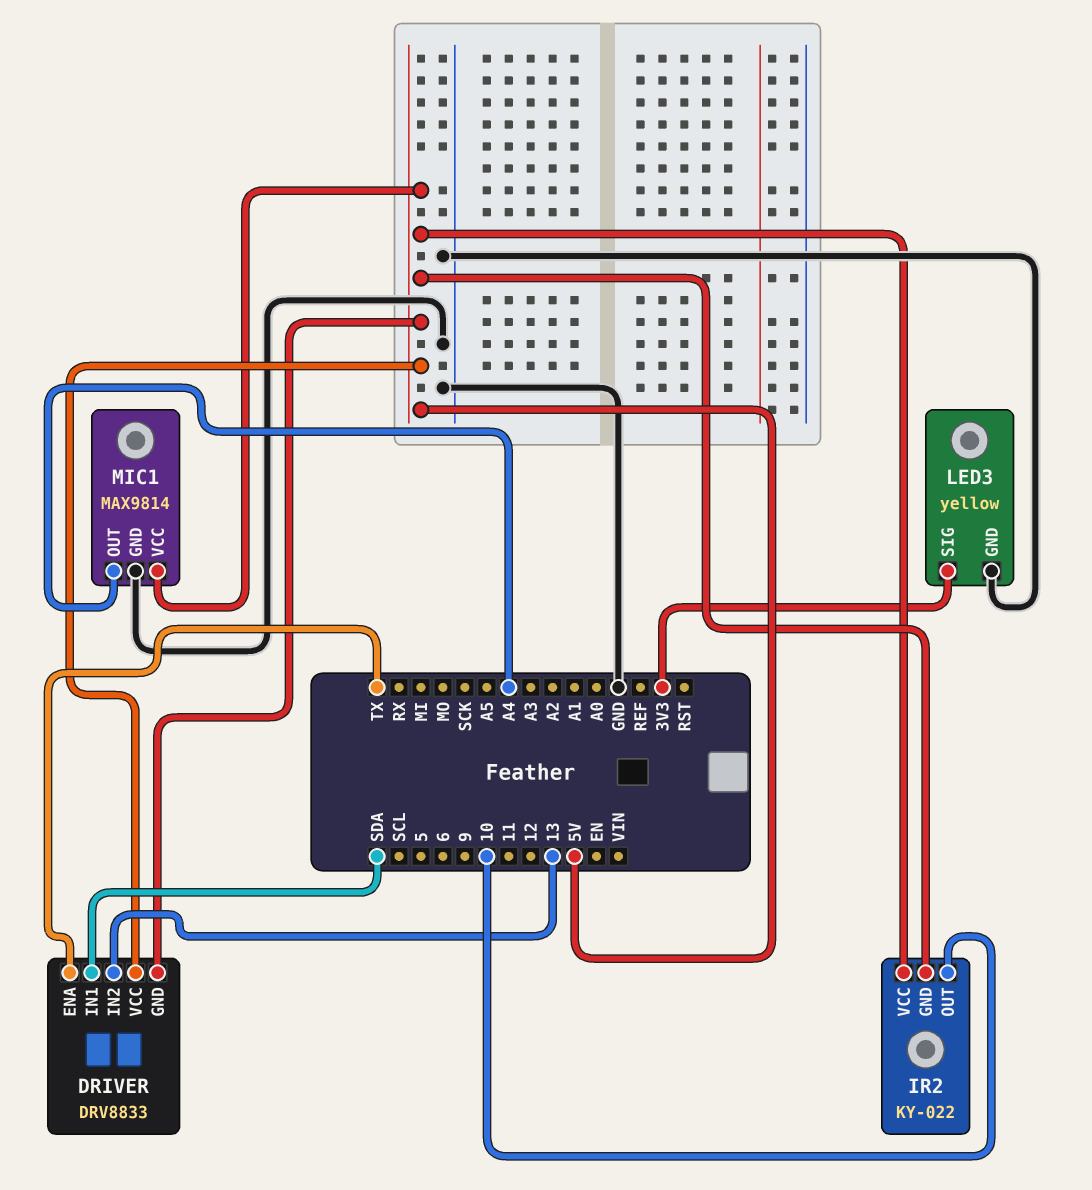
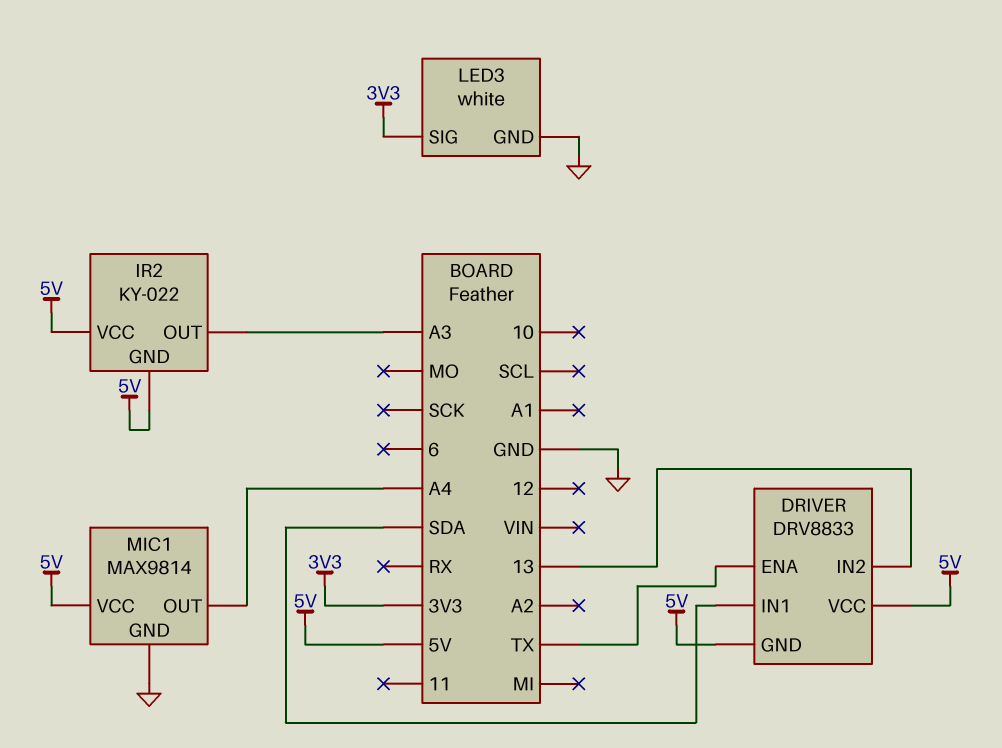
IR2 pin OUT: 10 -> A3
LED3: yellow -> white

